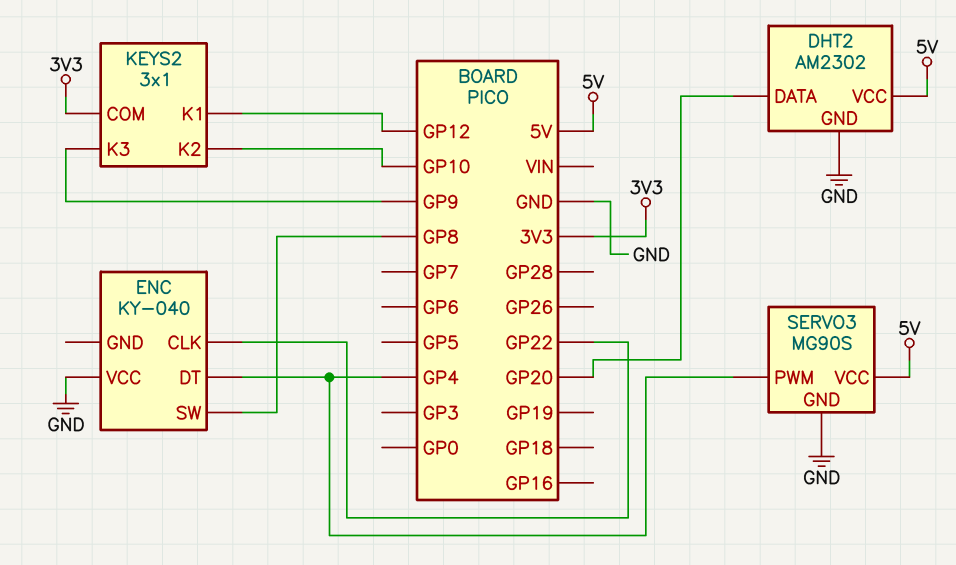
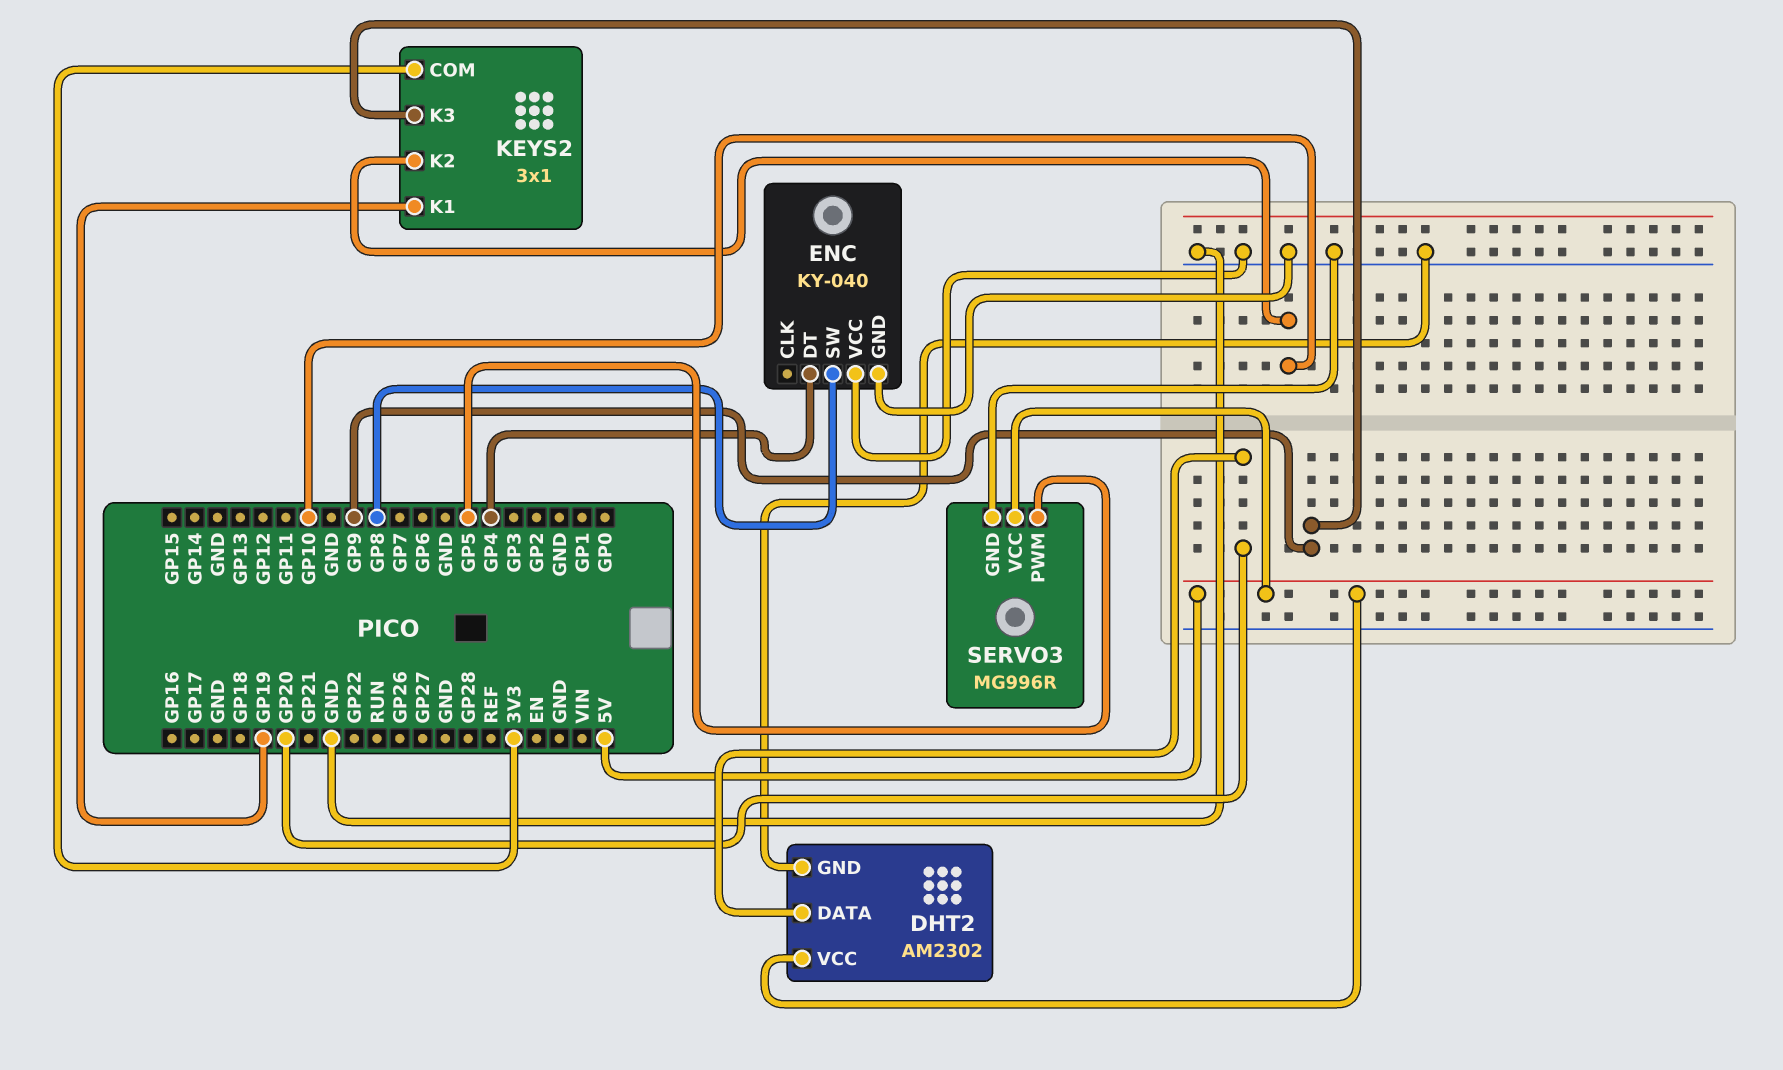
ENC pin CLK: GP22 -> none
ENC pin GND: none -> GND
KEYS2 pin K1: GP12 -> GP19
SERVO3: MG90S -> MG996R
SERVO3 pin PWM: GP4 -> GP5

